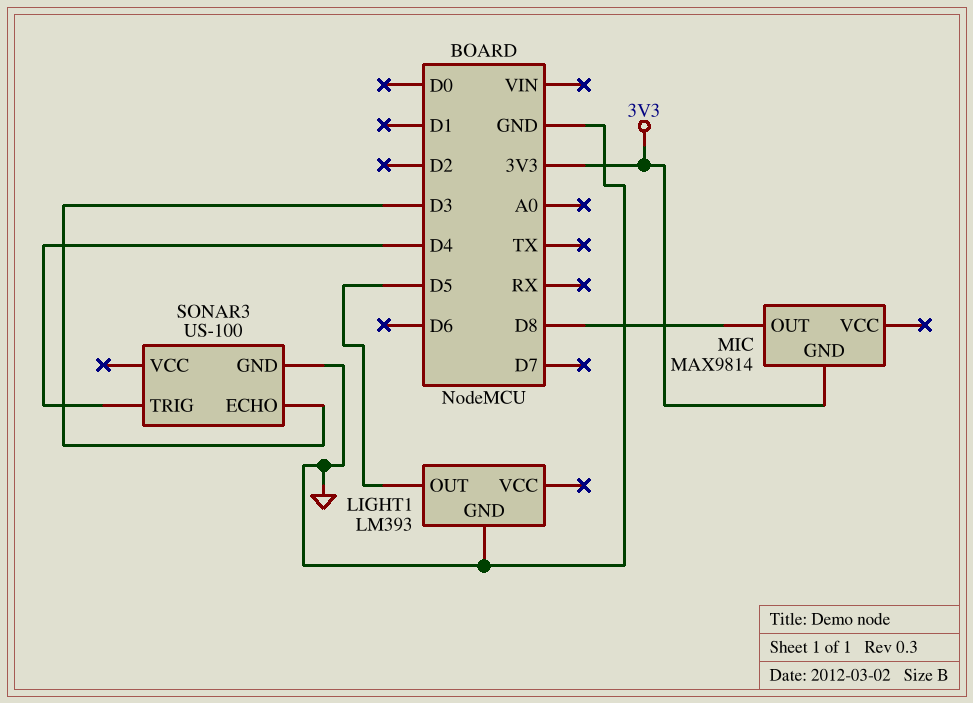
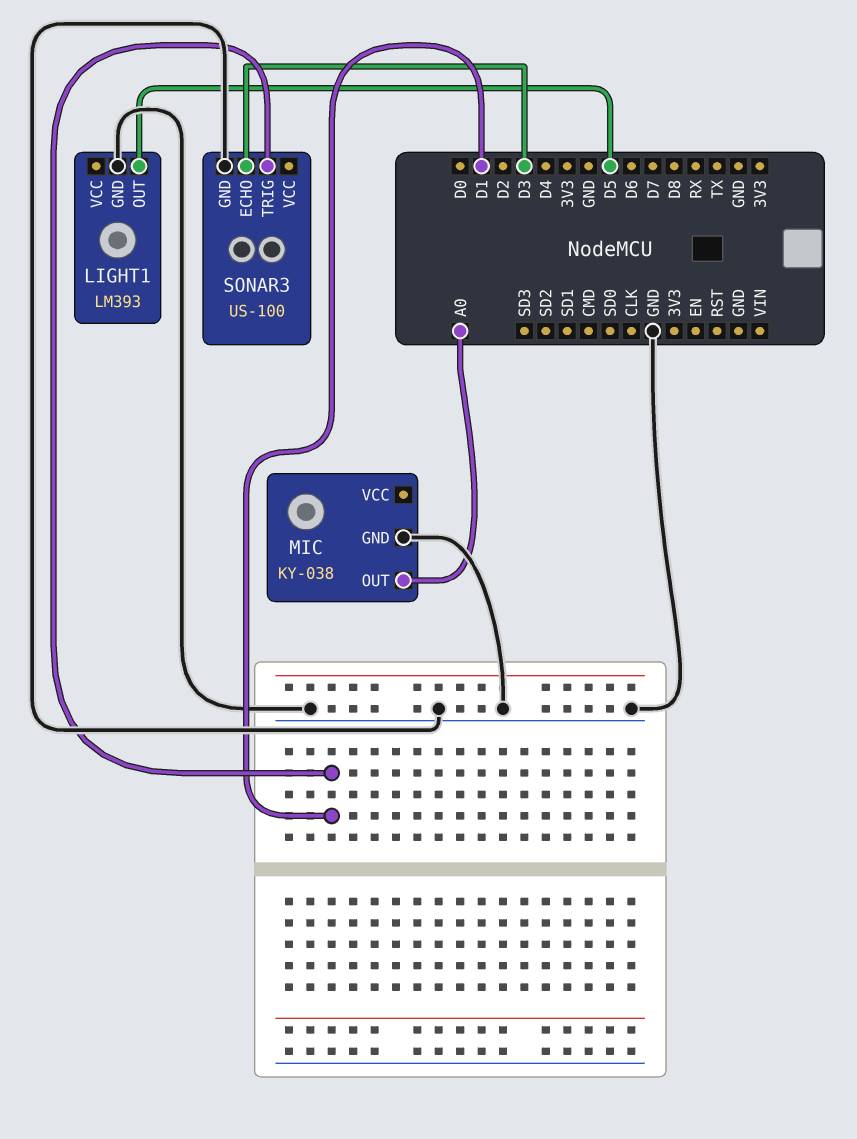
MIC: MAX9814 -> KY-038
MIC pin GND: 3V3 -> GND
MIC pin OUT: D8 -> A0
SONAR3 pin TRIG: D4 -> D1

